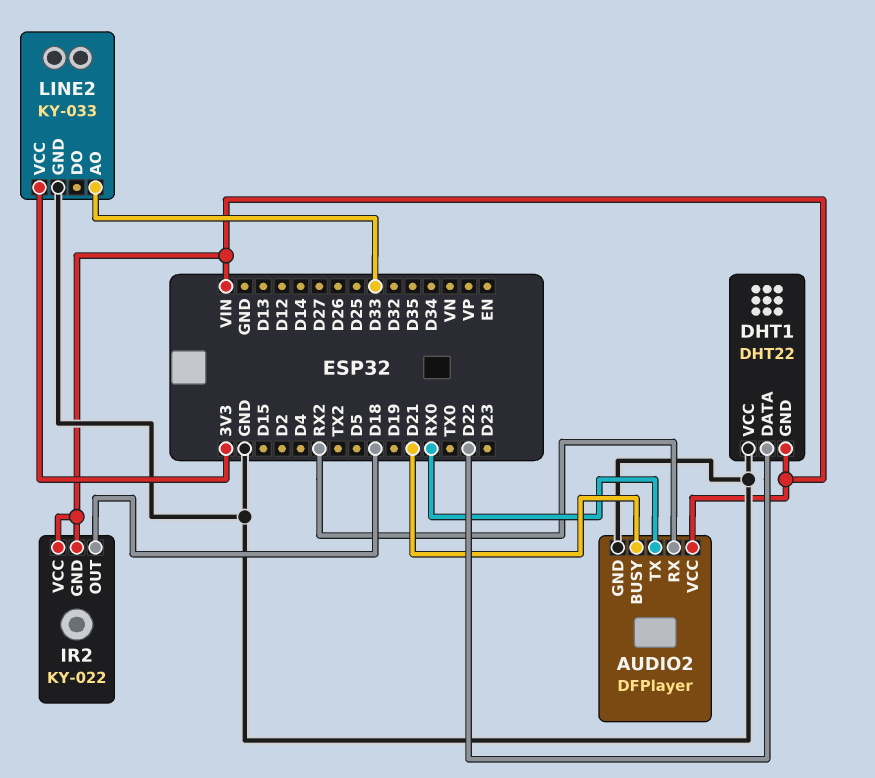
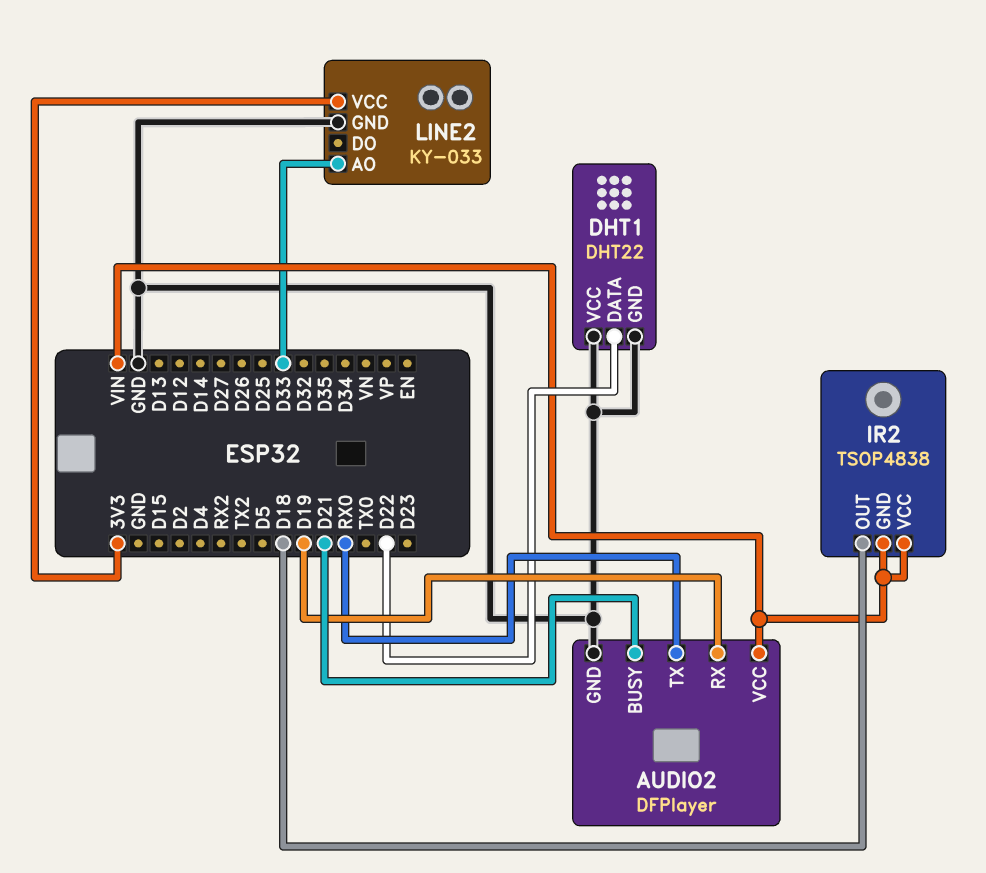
AUDIO2 pin RX: RX2 -> D19
DHT1 pin GND: VIN -> GND
IR2: KY-022 -> TSOP4838

